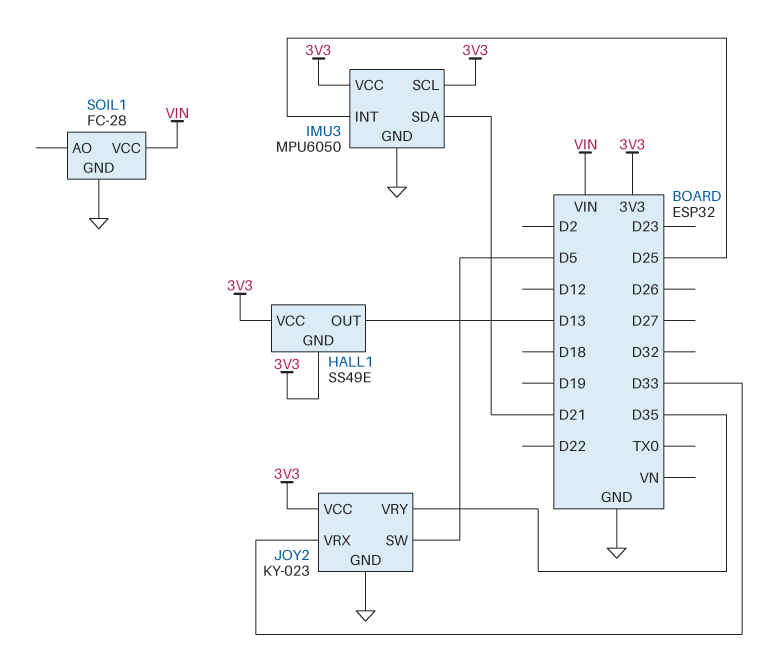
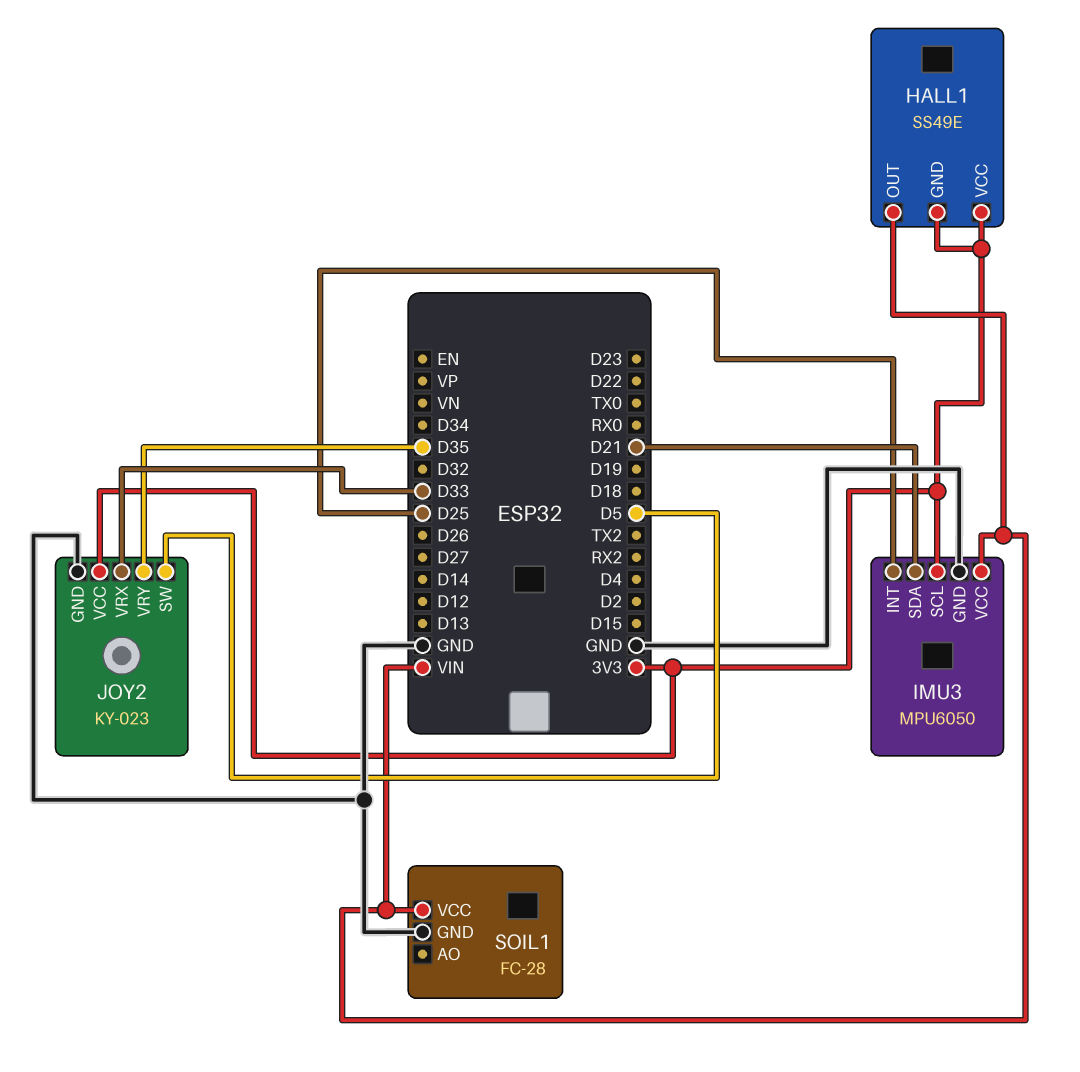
HALL1 pin OUT: D13 -> VIN
IMU3 pin VCC: 3V3 -> VIN

